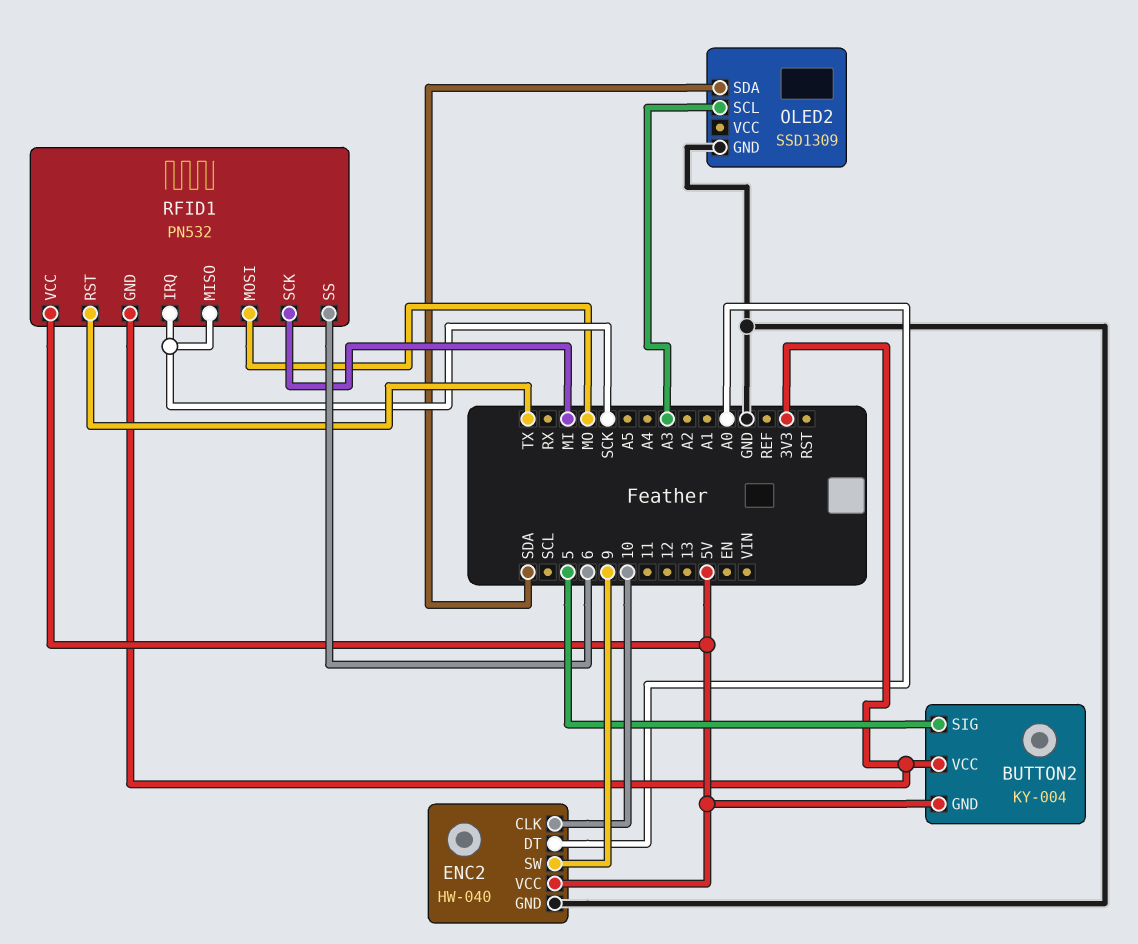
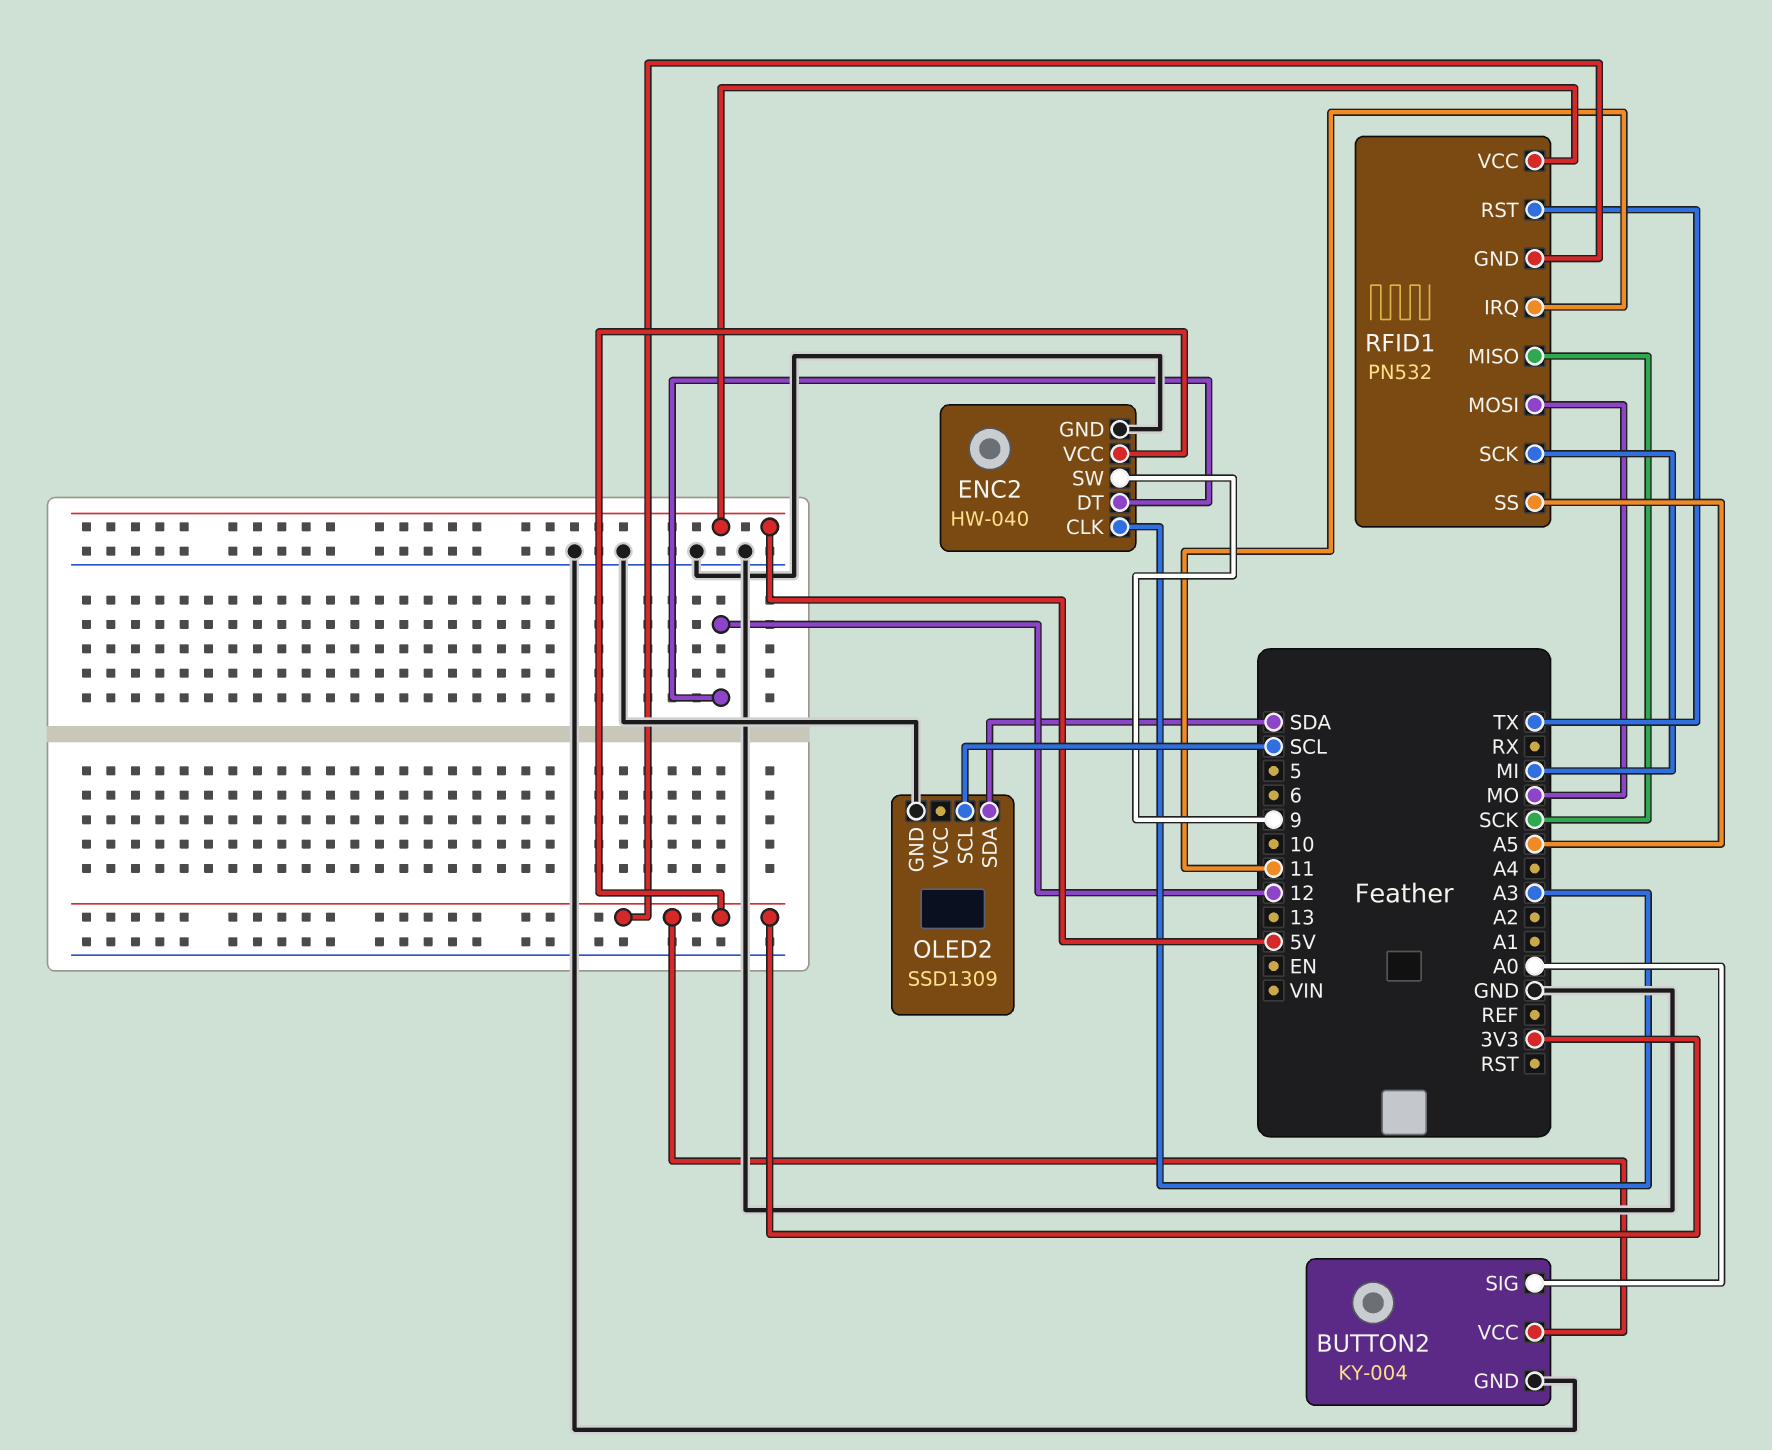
BUTTON2 pin GND: 5V -> GND
BUTTON2 pin SIG: 5 -> A0
ENC2 pin CLK: 10 -> A3
ENC2 pin DT: A0 -> 12
ENC2 pin VCC: 5V -> 3V3
OLED2 pin SCL: A3 -> SCL
RFID1 pin IRQ: SCK -> 11
RFID1 pin SS: 6 -> A5

